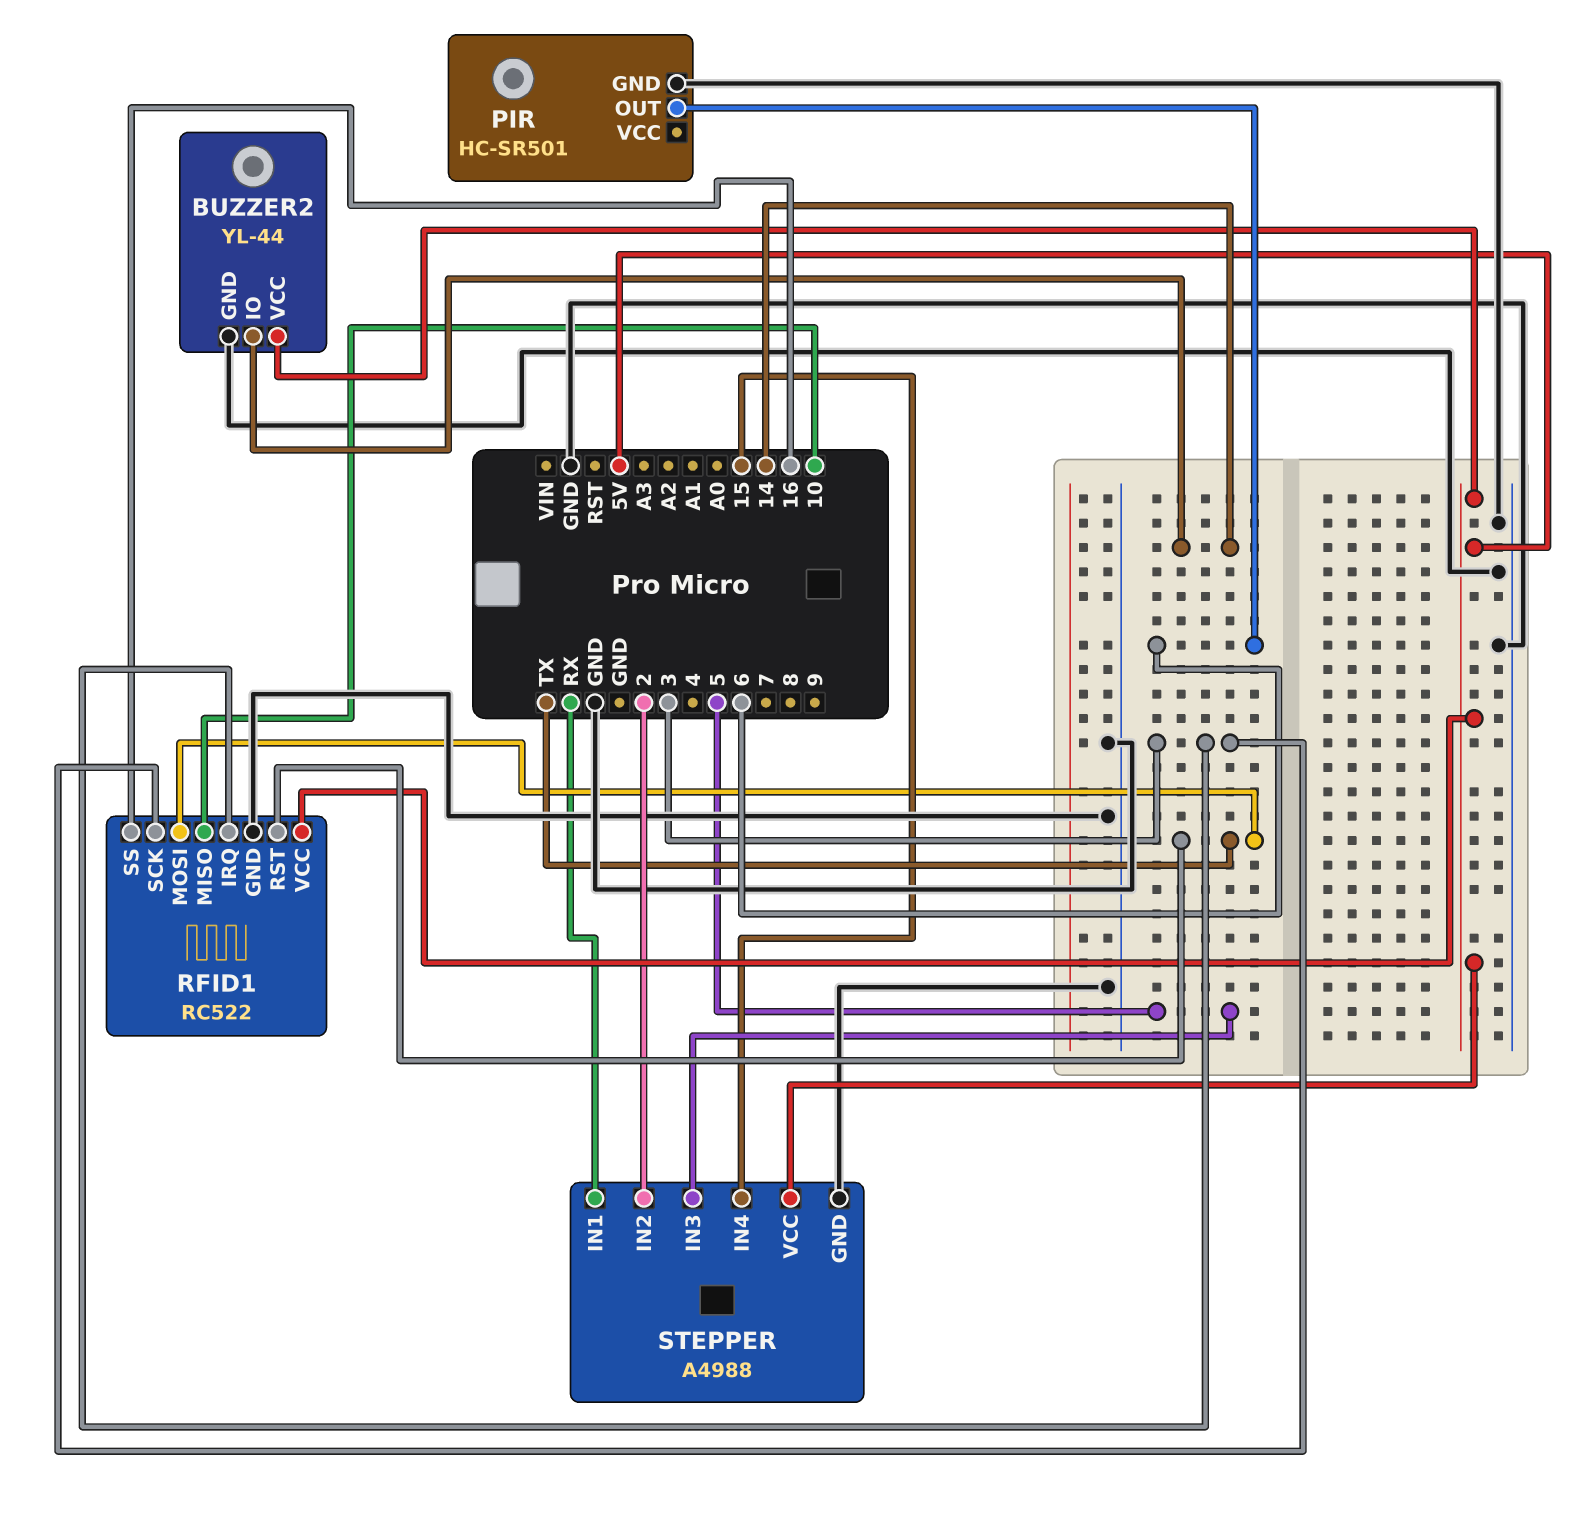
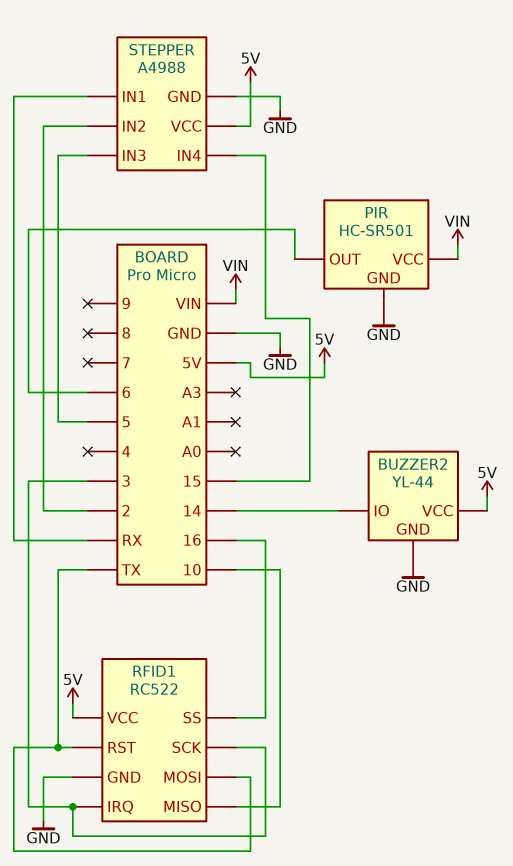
PIR pin VCC: none -> VIN

